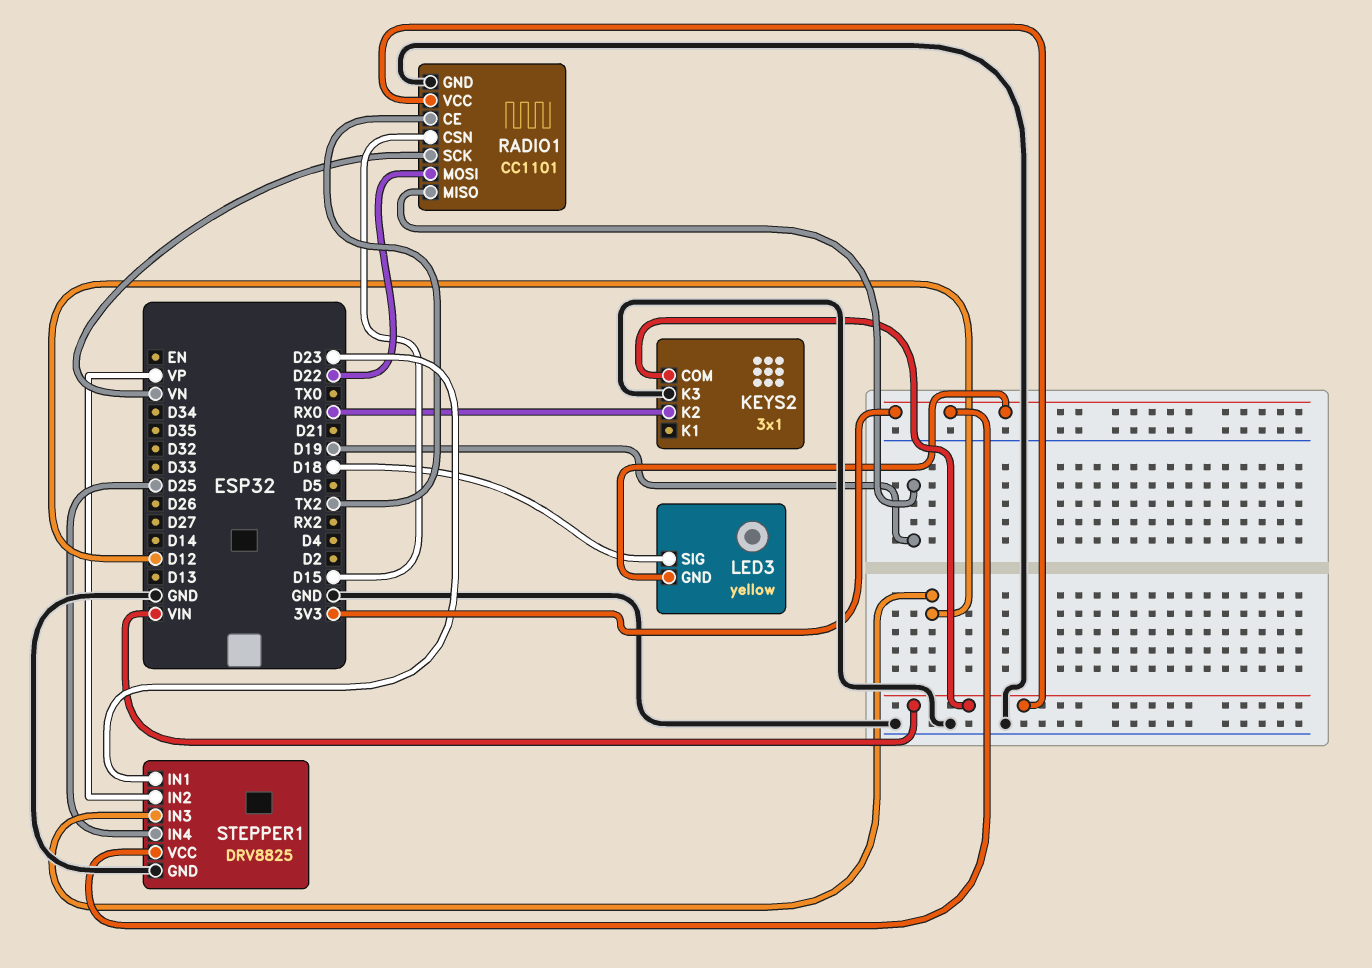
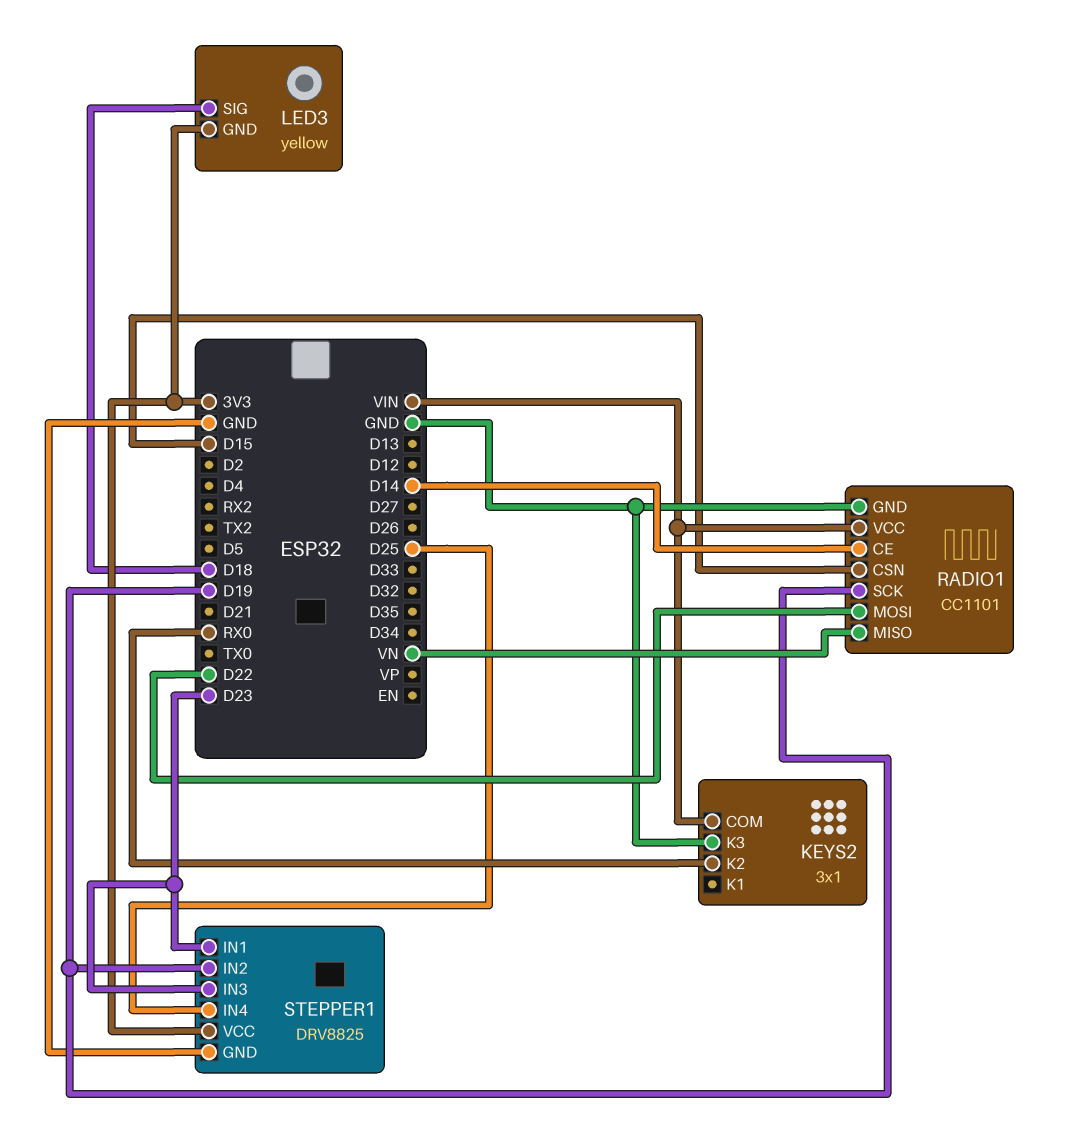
RADIO1 pin CE: TX2 -> D14
RADIO1 pin MISO: D19 -> VN
RADIO1 pin SCK: VN -> D19
STEPPER1 pin IN2: VP -> D19
STEPPER1 pin IN3: D12 -> D23

